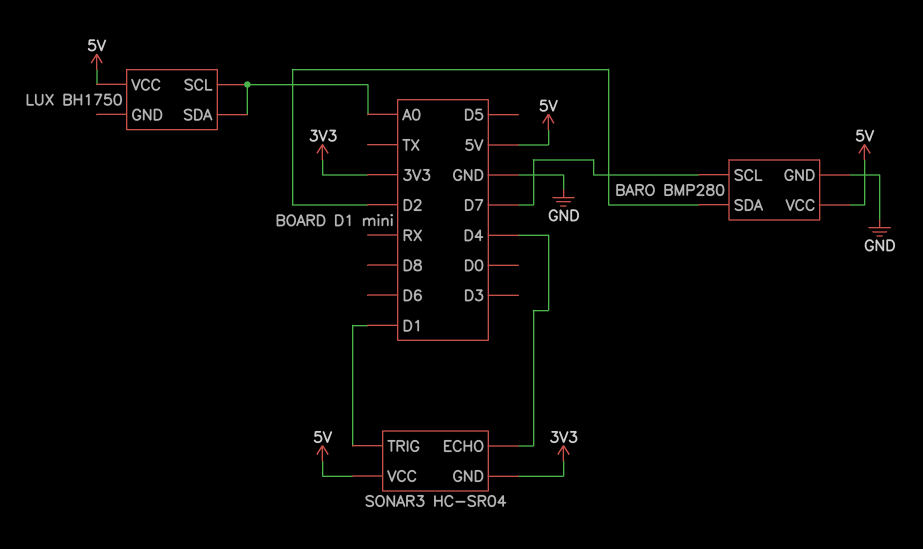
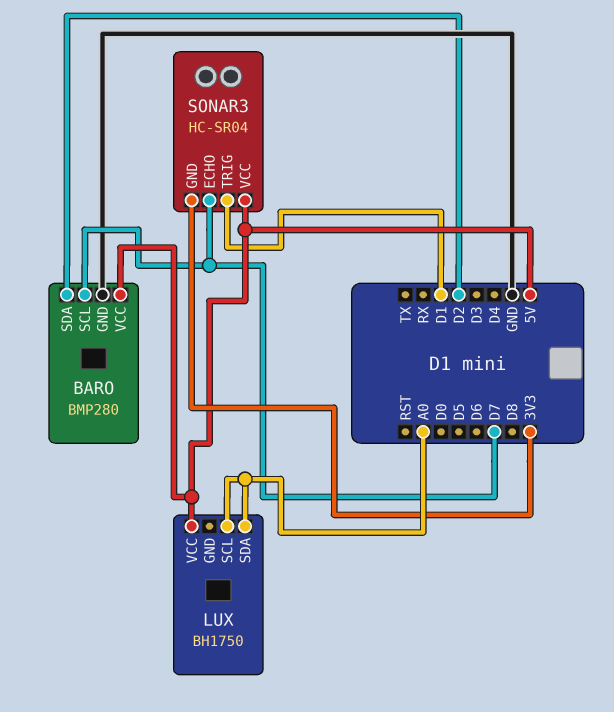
SONAR3 pin ECHO: D4 -> D7

